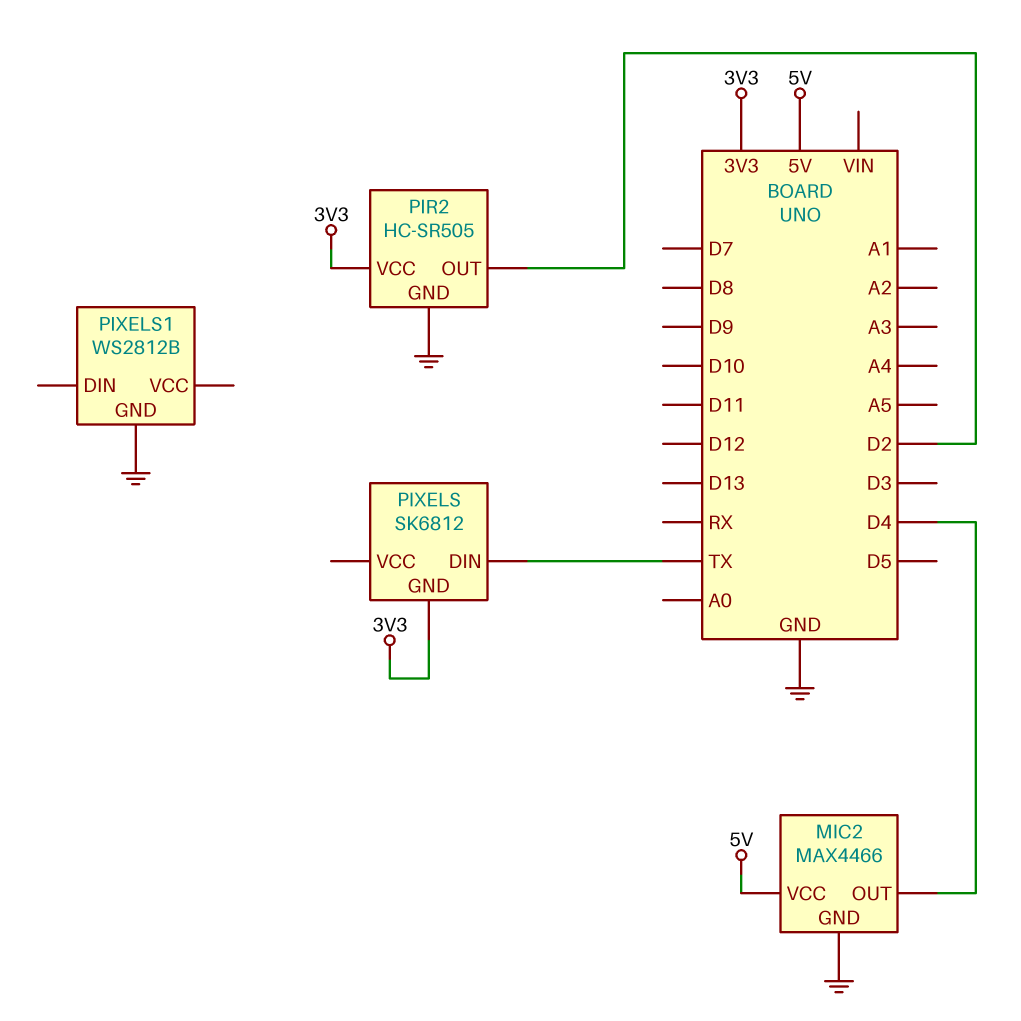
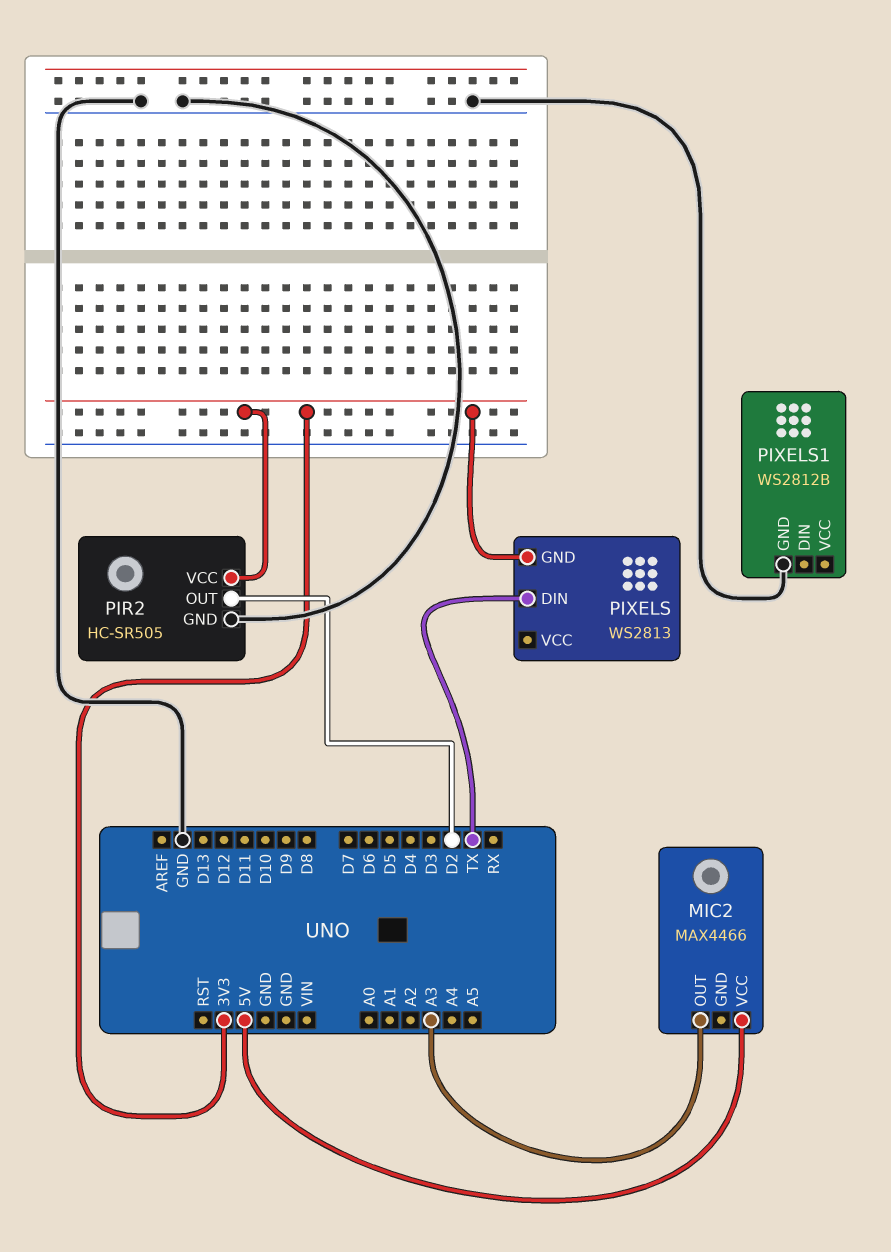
MIC2 pin GND: GND -> none
MIC2 pin OUT: D4 -> A3
PIXELS: SK6812 -> WS2813

